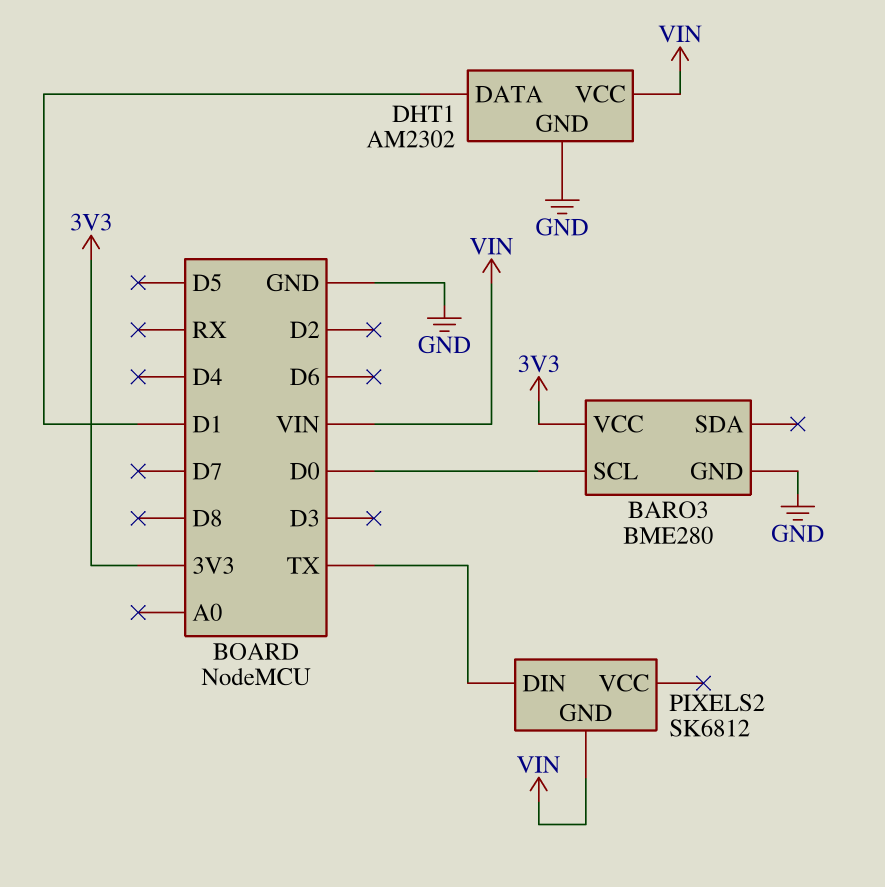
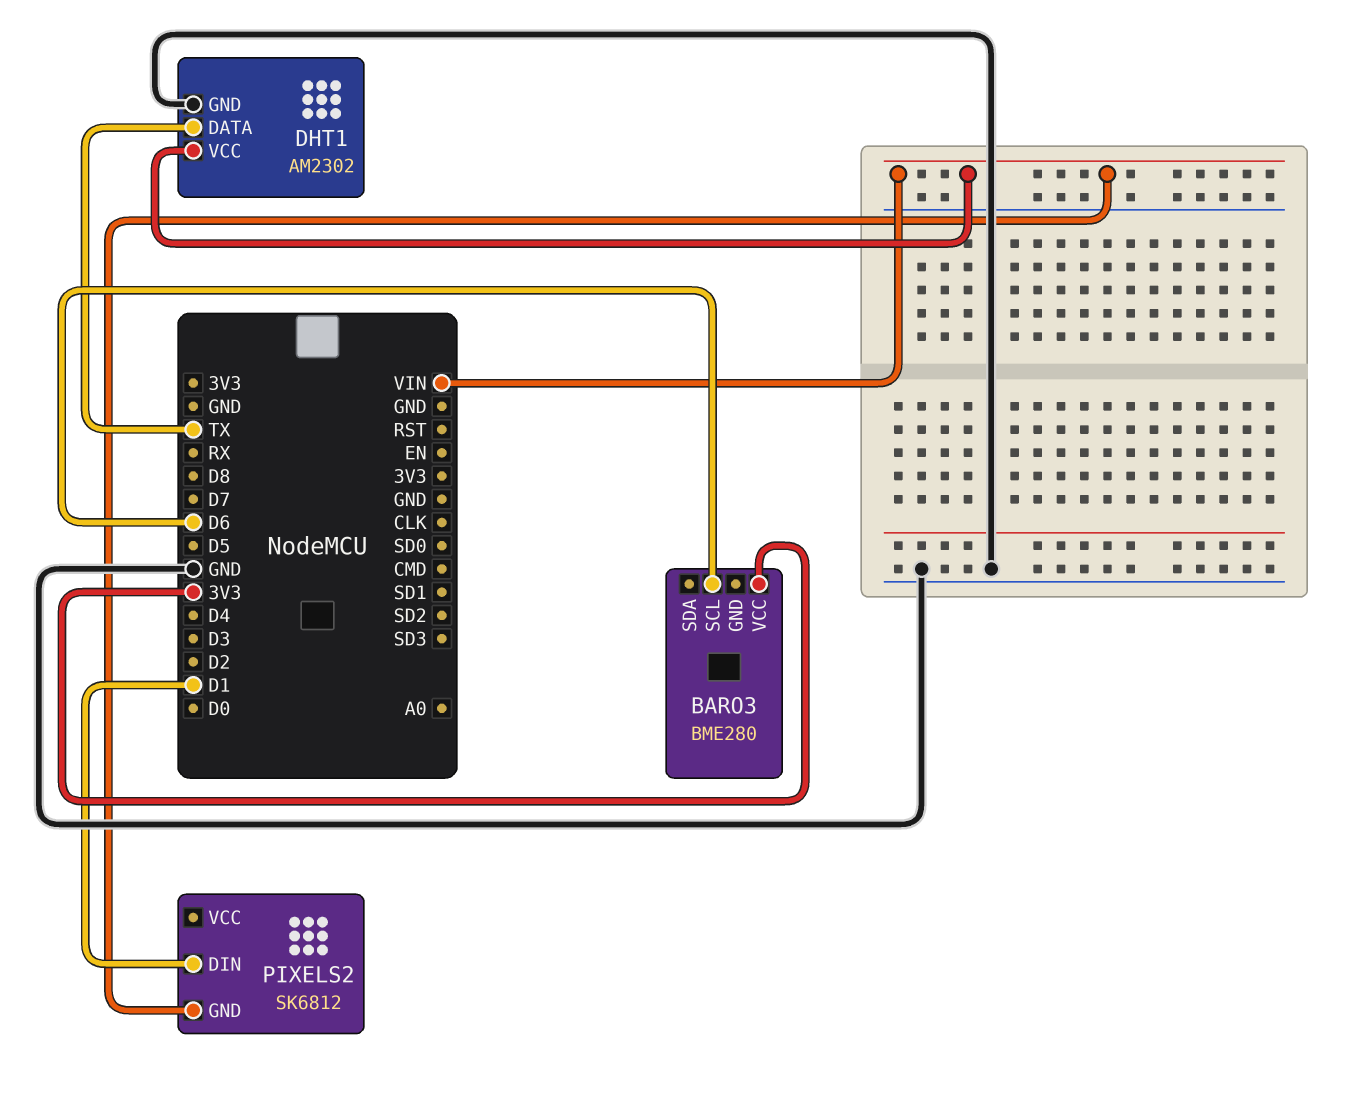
BARO3 pin GND: GND -> none
BARO3 pin SCL: D0 -> D6
DHT1 pin DATA: D1 -> TX
PIXELS2 pin DIN: TX -> D1

